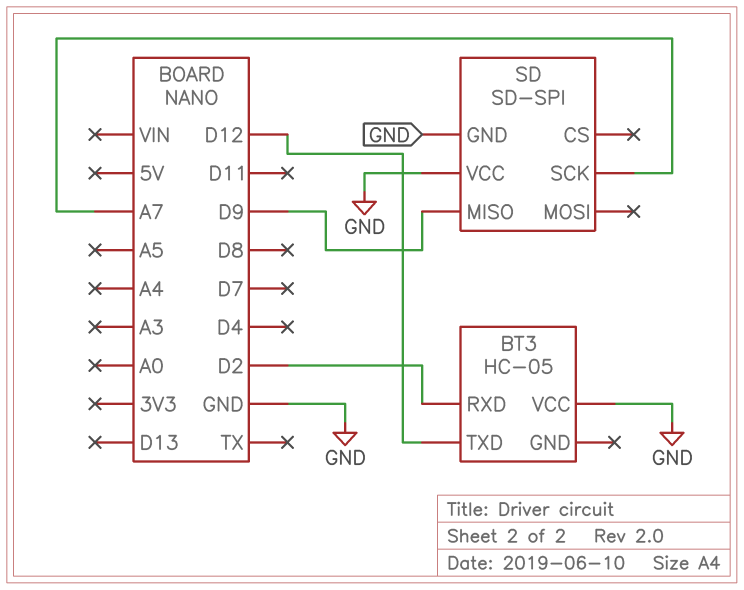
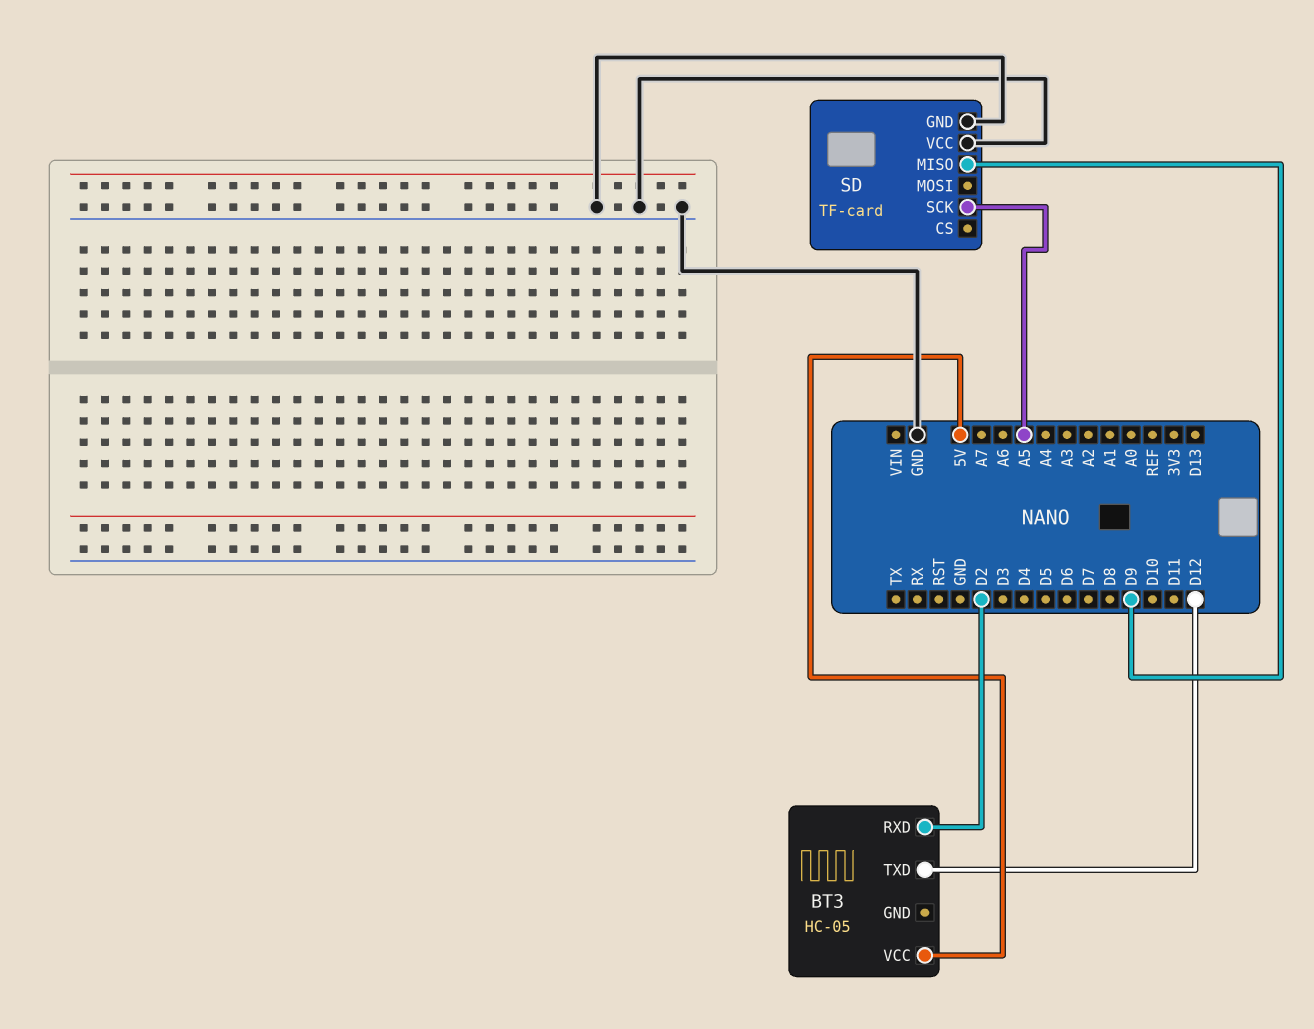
BT3 pin VCC: GND -> 5V
SD: SD-SPI -> TF-card
SD pin SCK: A7 -> A5

